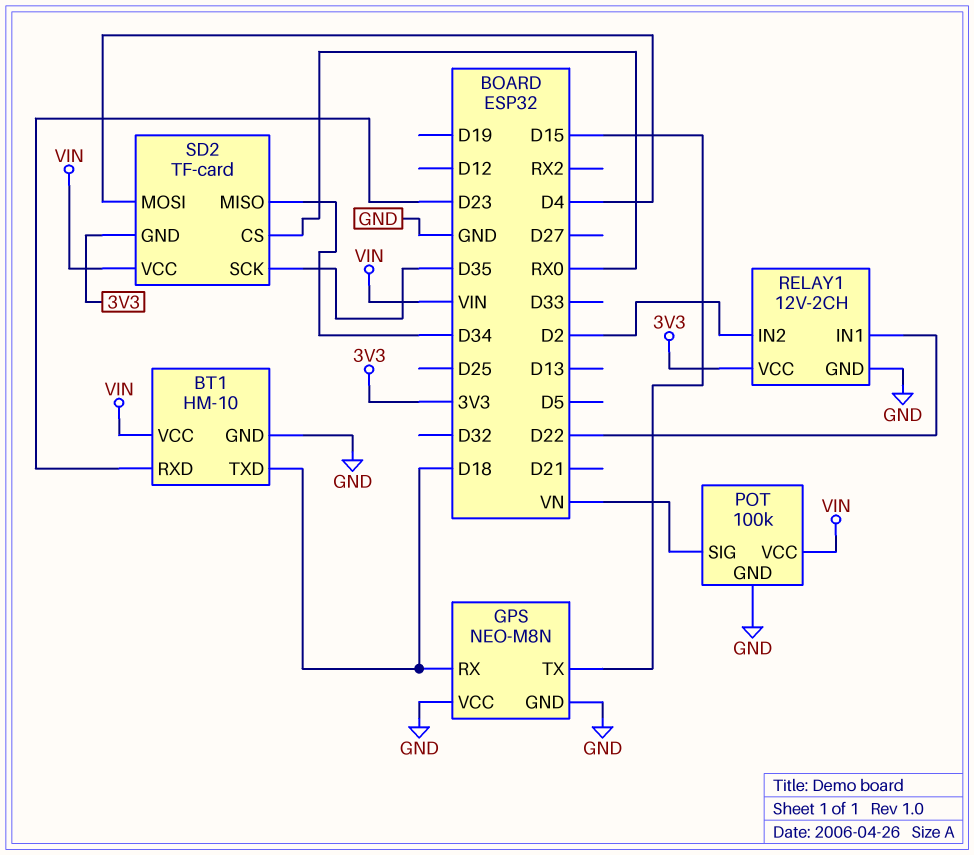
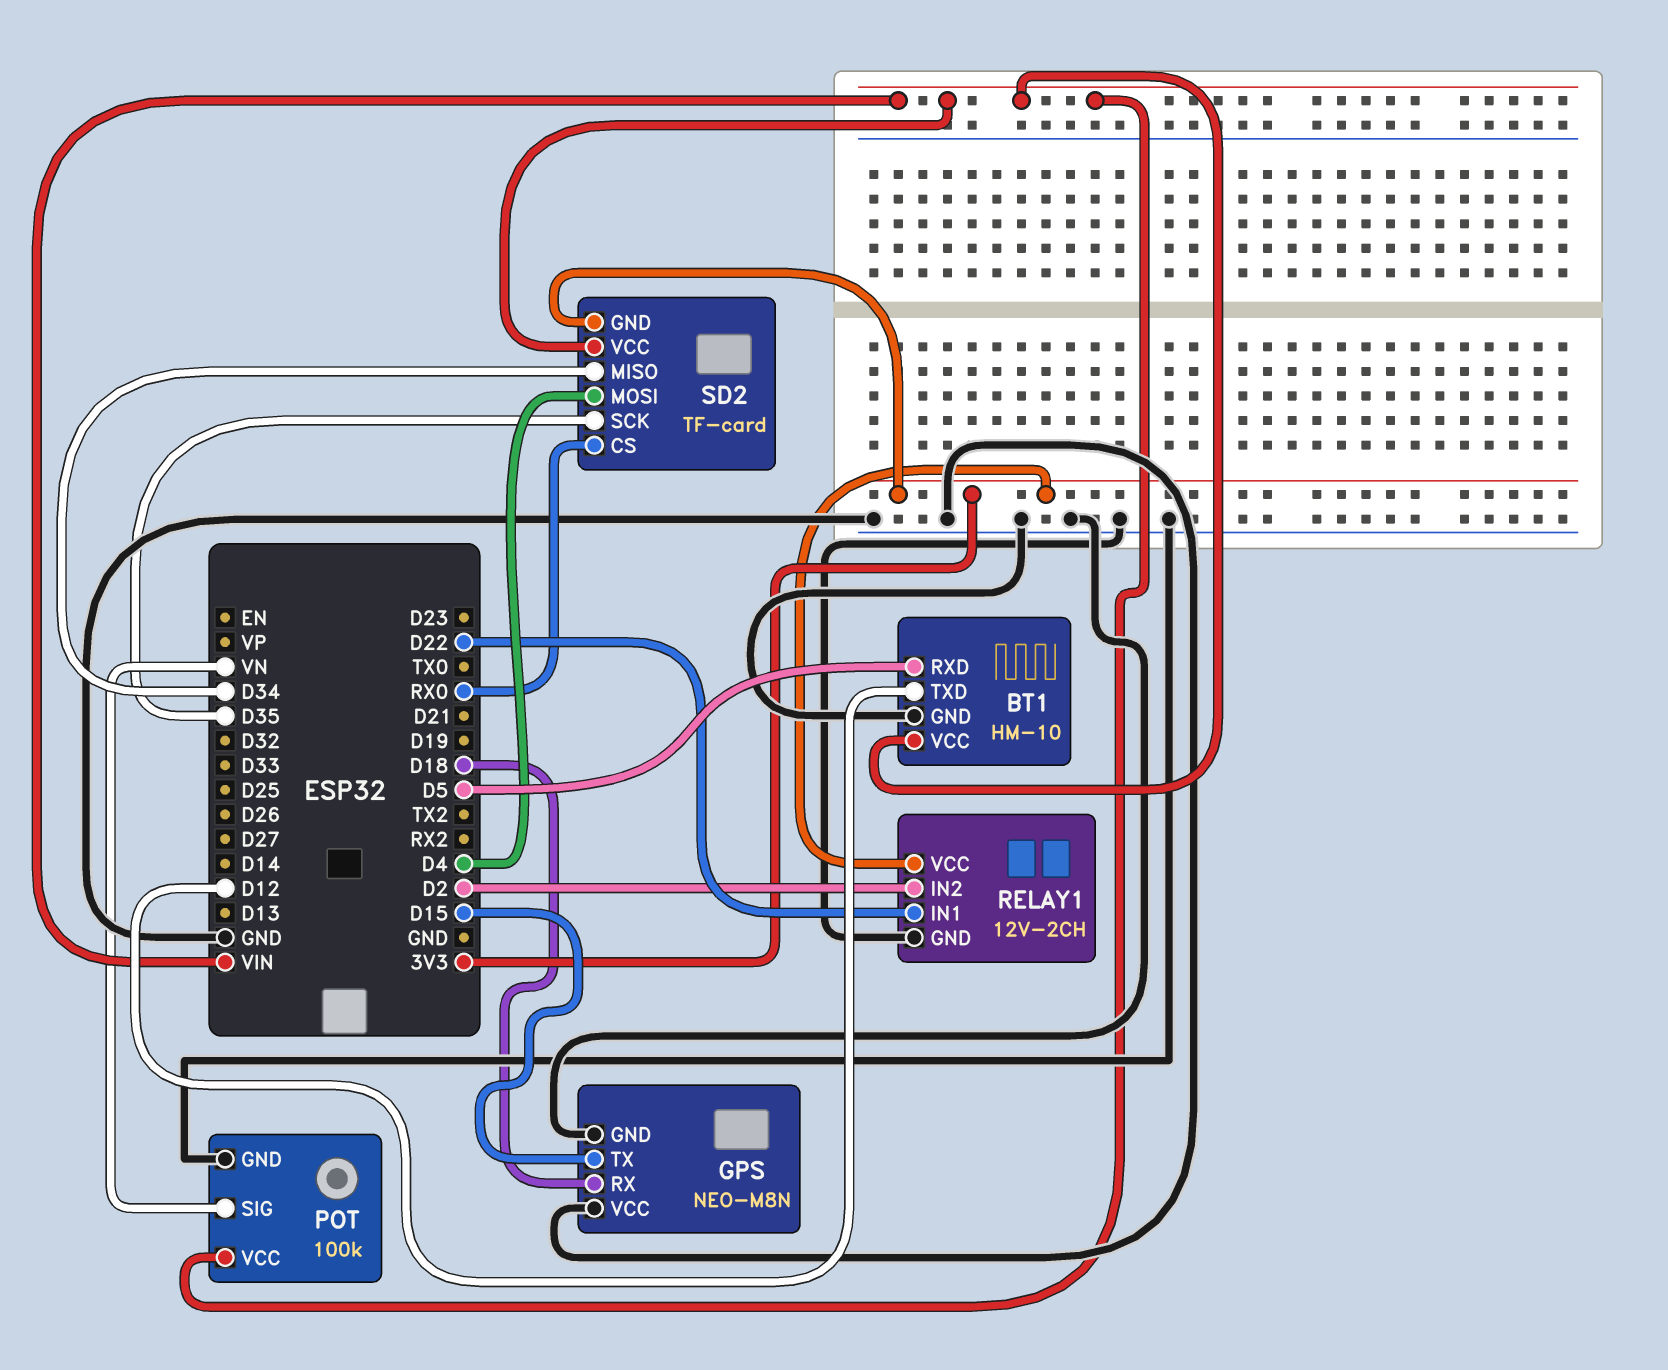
BT1 pin RXD: D23 -> D5
BT1 pin TXD: D18 -> D12

